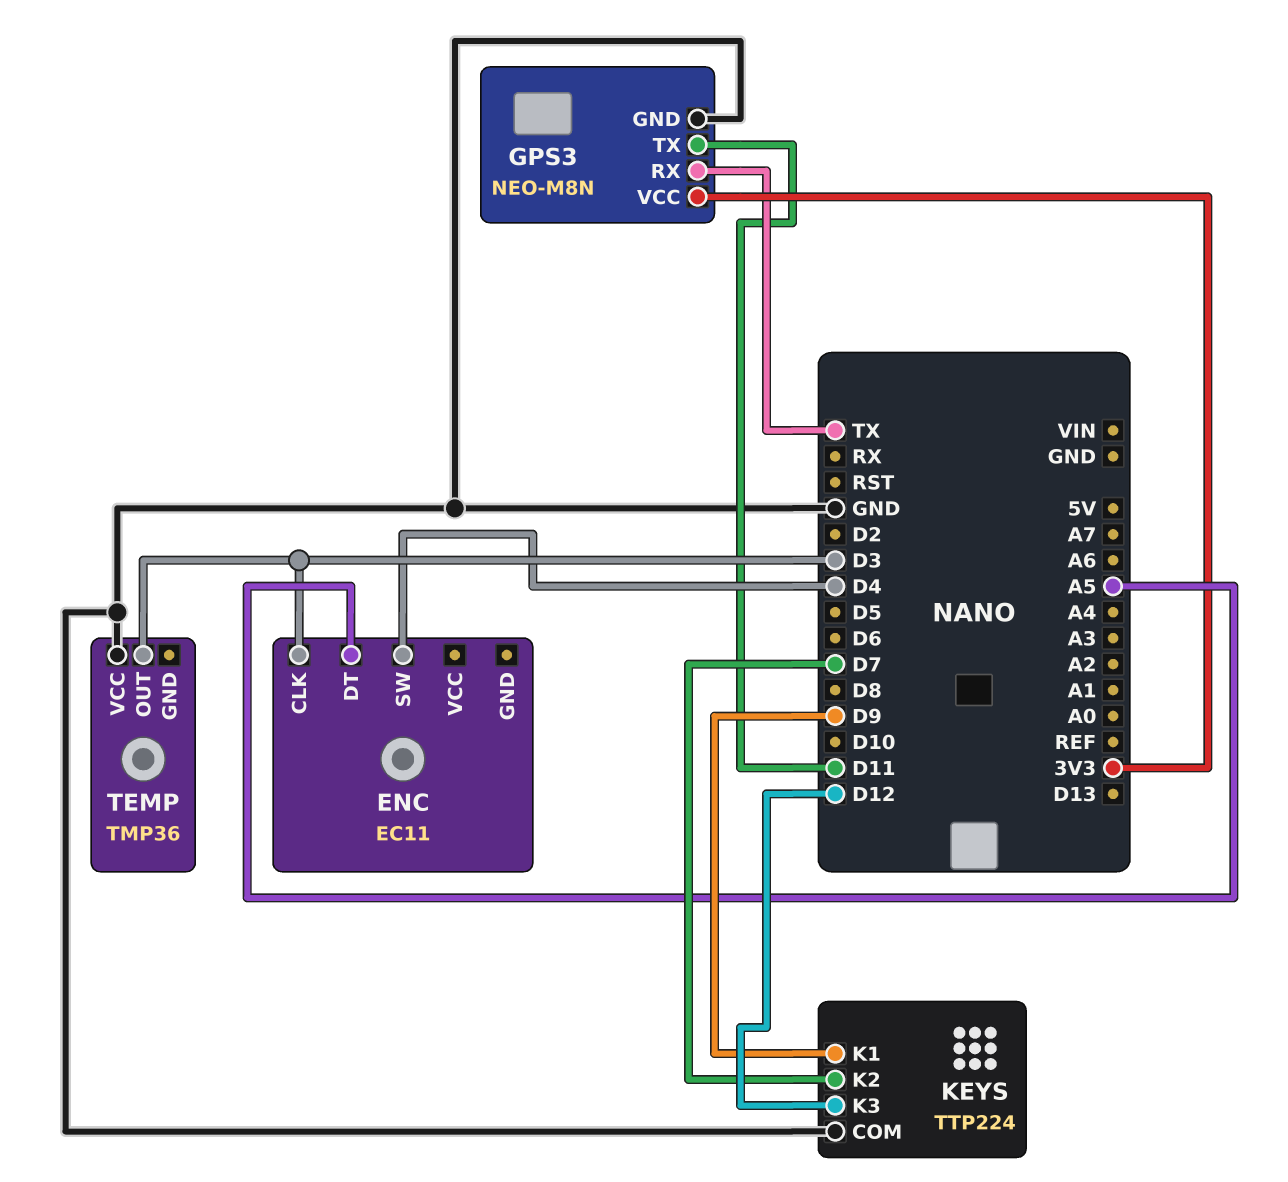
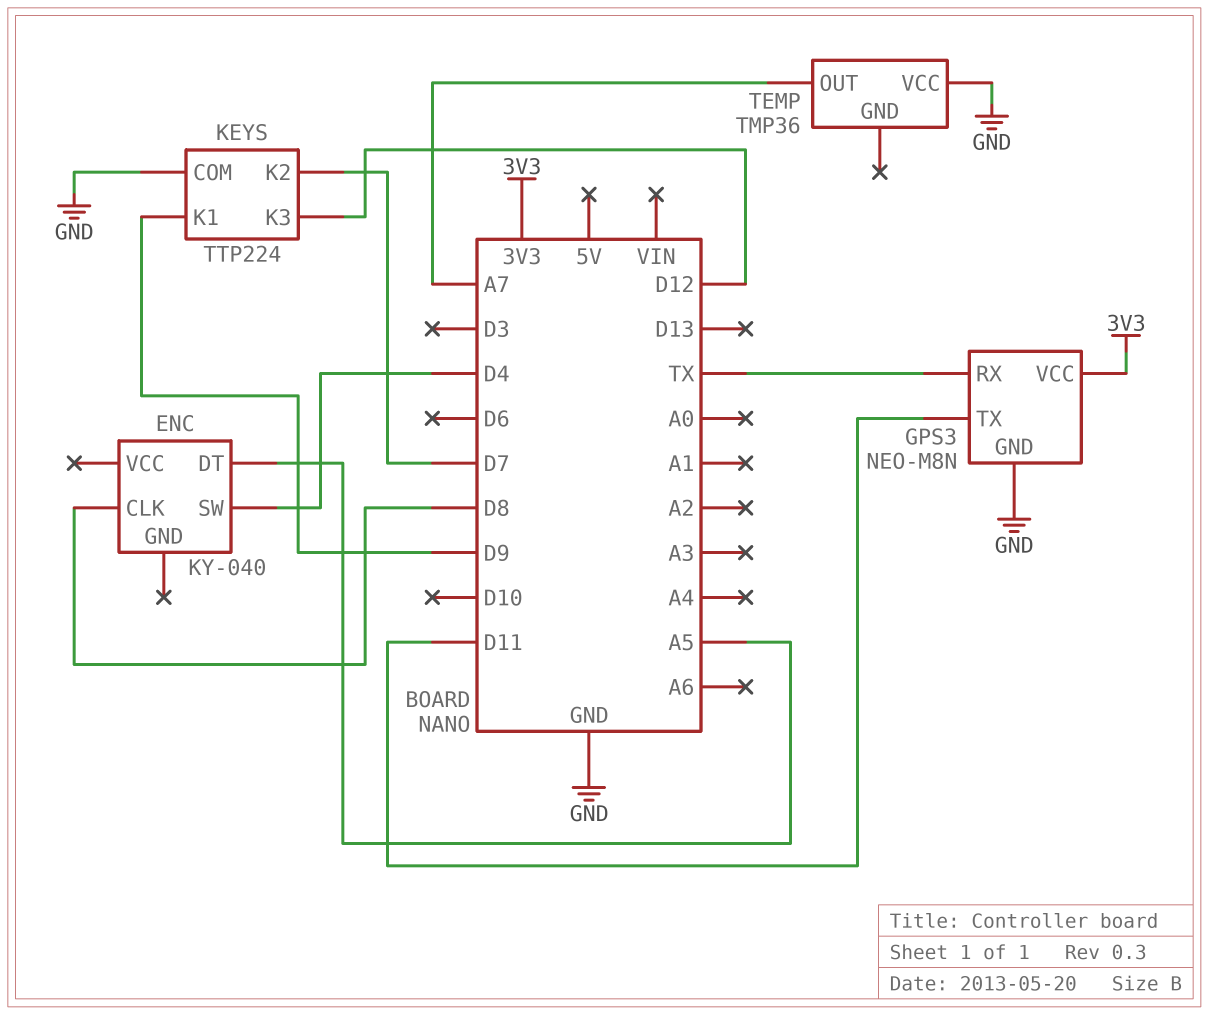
ENC: EC11 -> KY-040
ENC pin CLK: D3 -> D8
TEMP pin OUT: D3 -> A7

